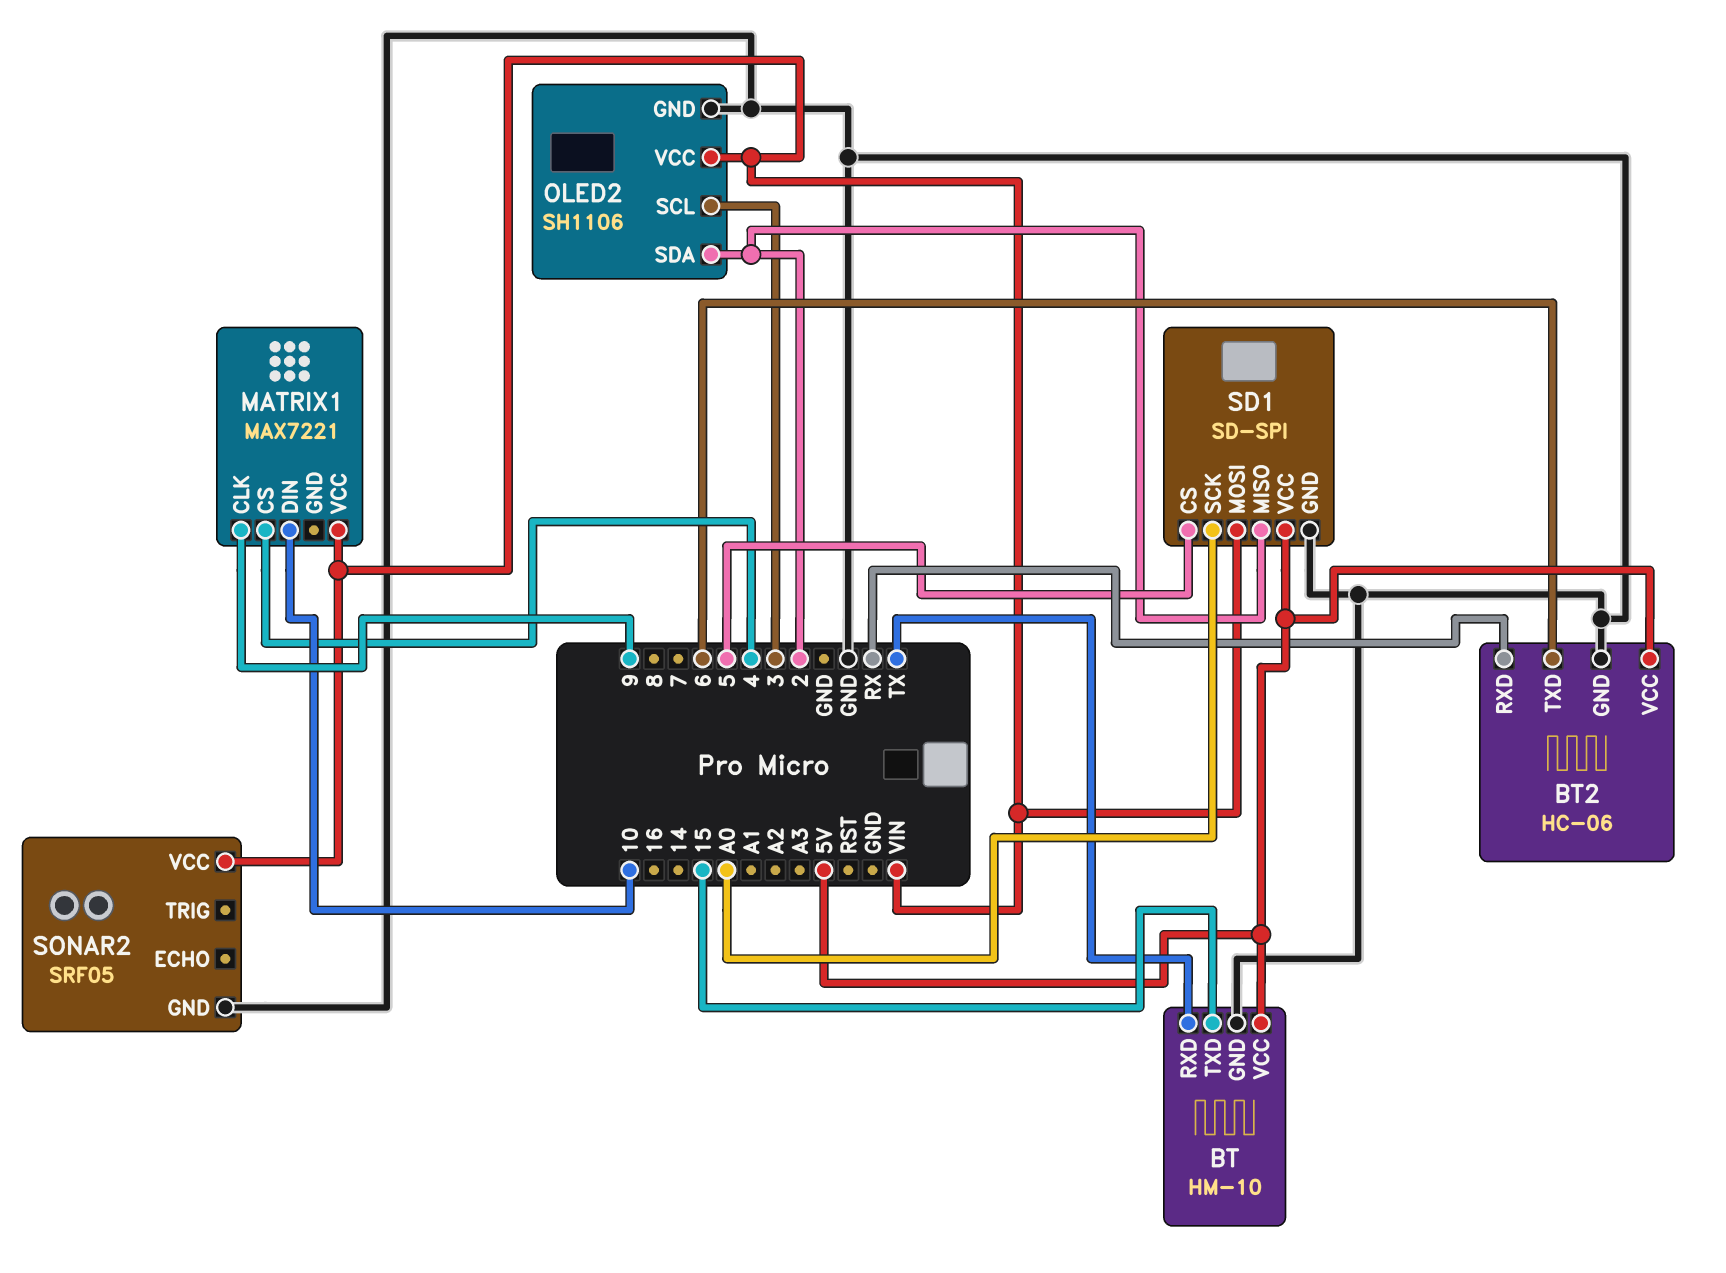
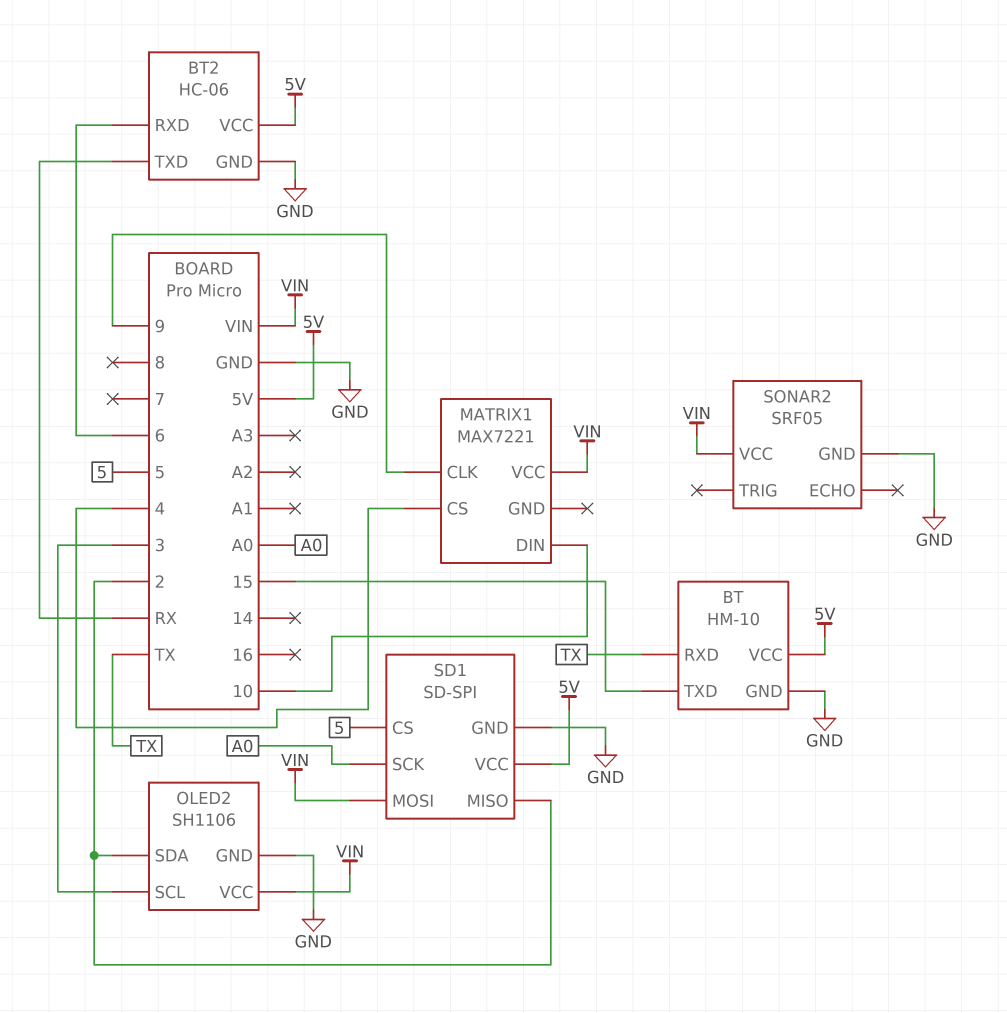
BT2 pin RXD: RX -> 6
BT2 pin TXD: 6 -> RX

